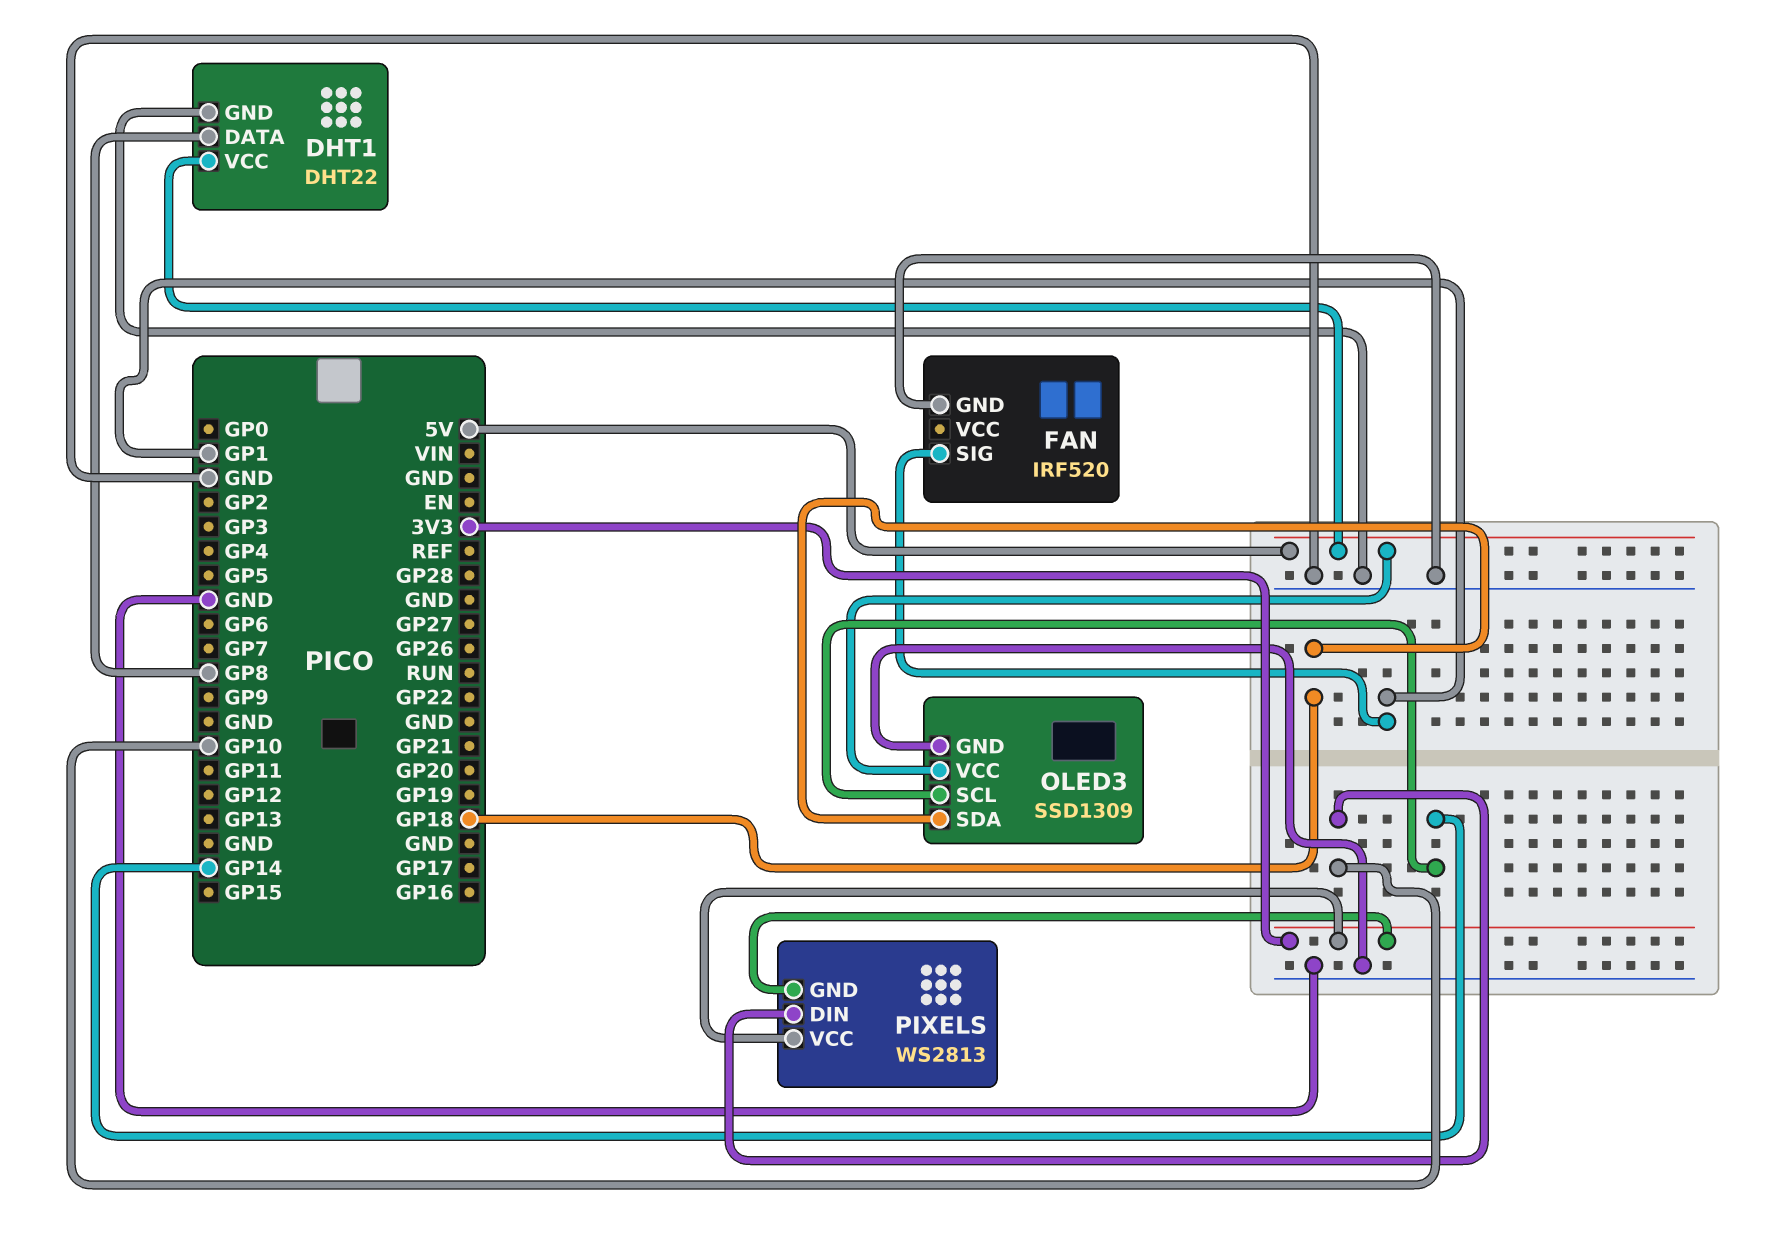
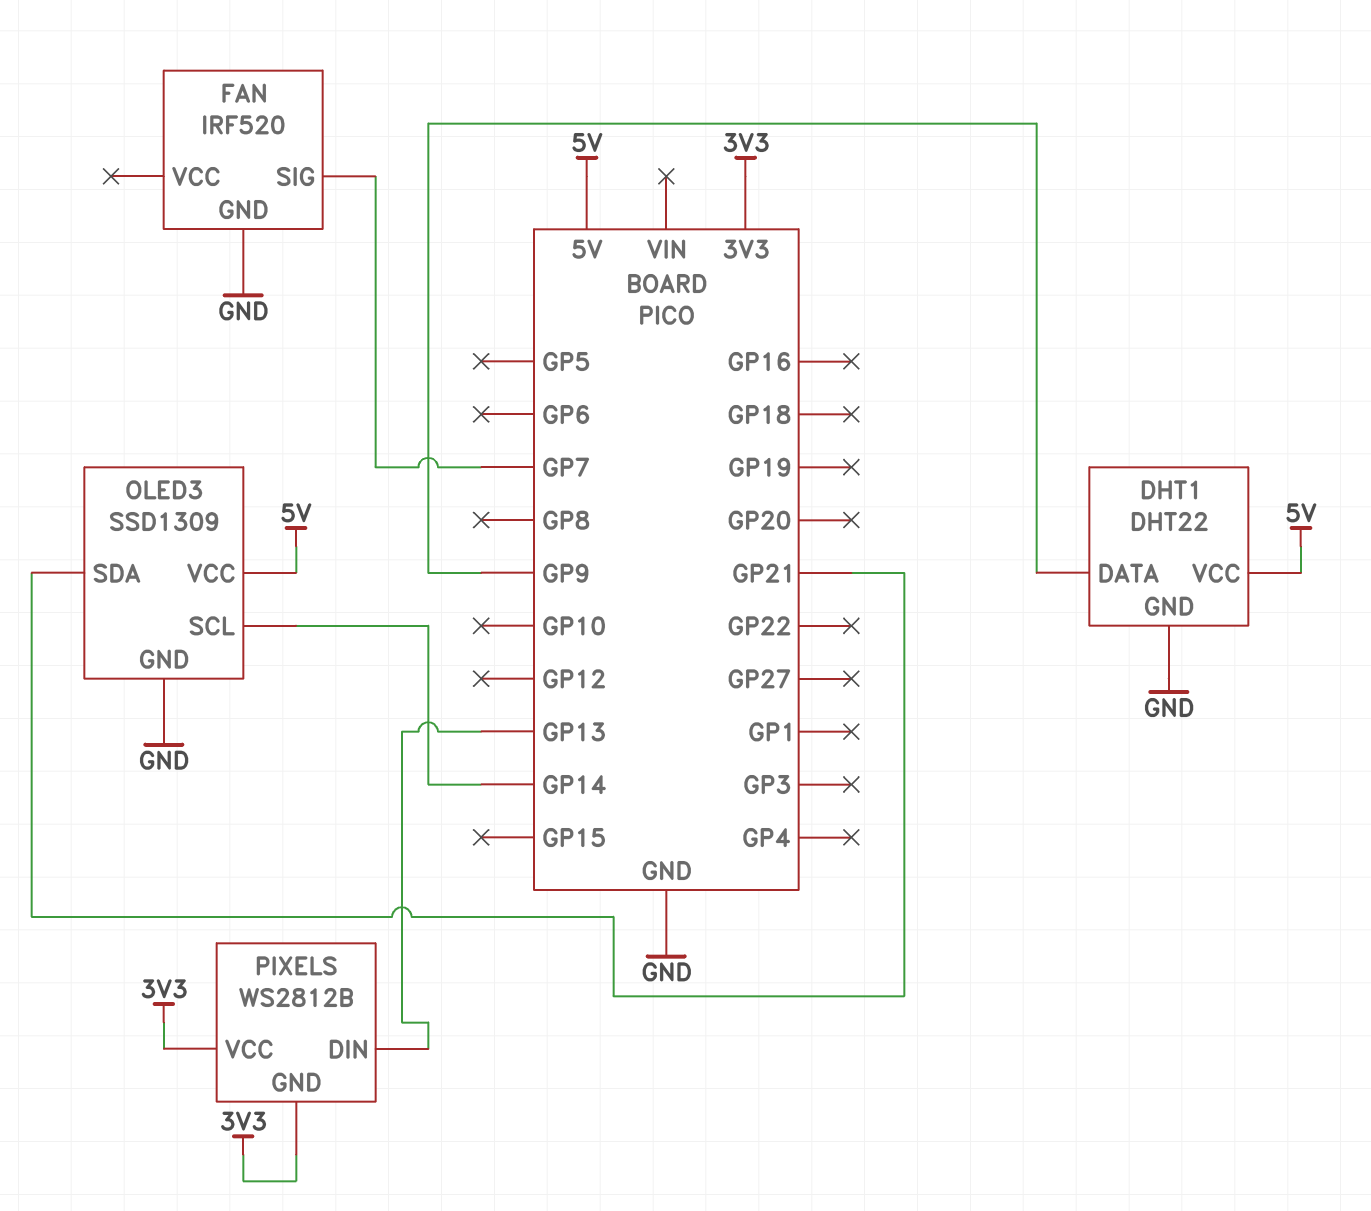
DHT1 pin DATA: GP8 -> GP9
FAN pin SIG: GP1 -> GP7
OLED3 pin SDA: GP18 -> GP21
PIXELS: WS2813 -> WS2812B
PIXELS pin DIN: GP10 -> GP13

